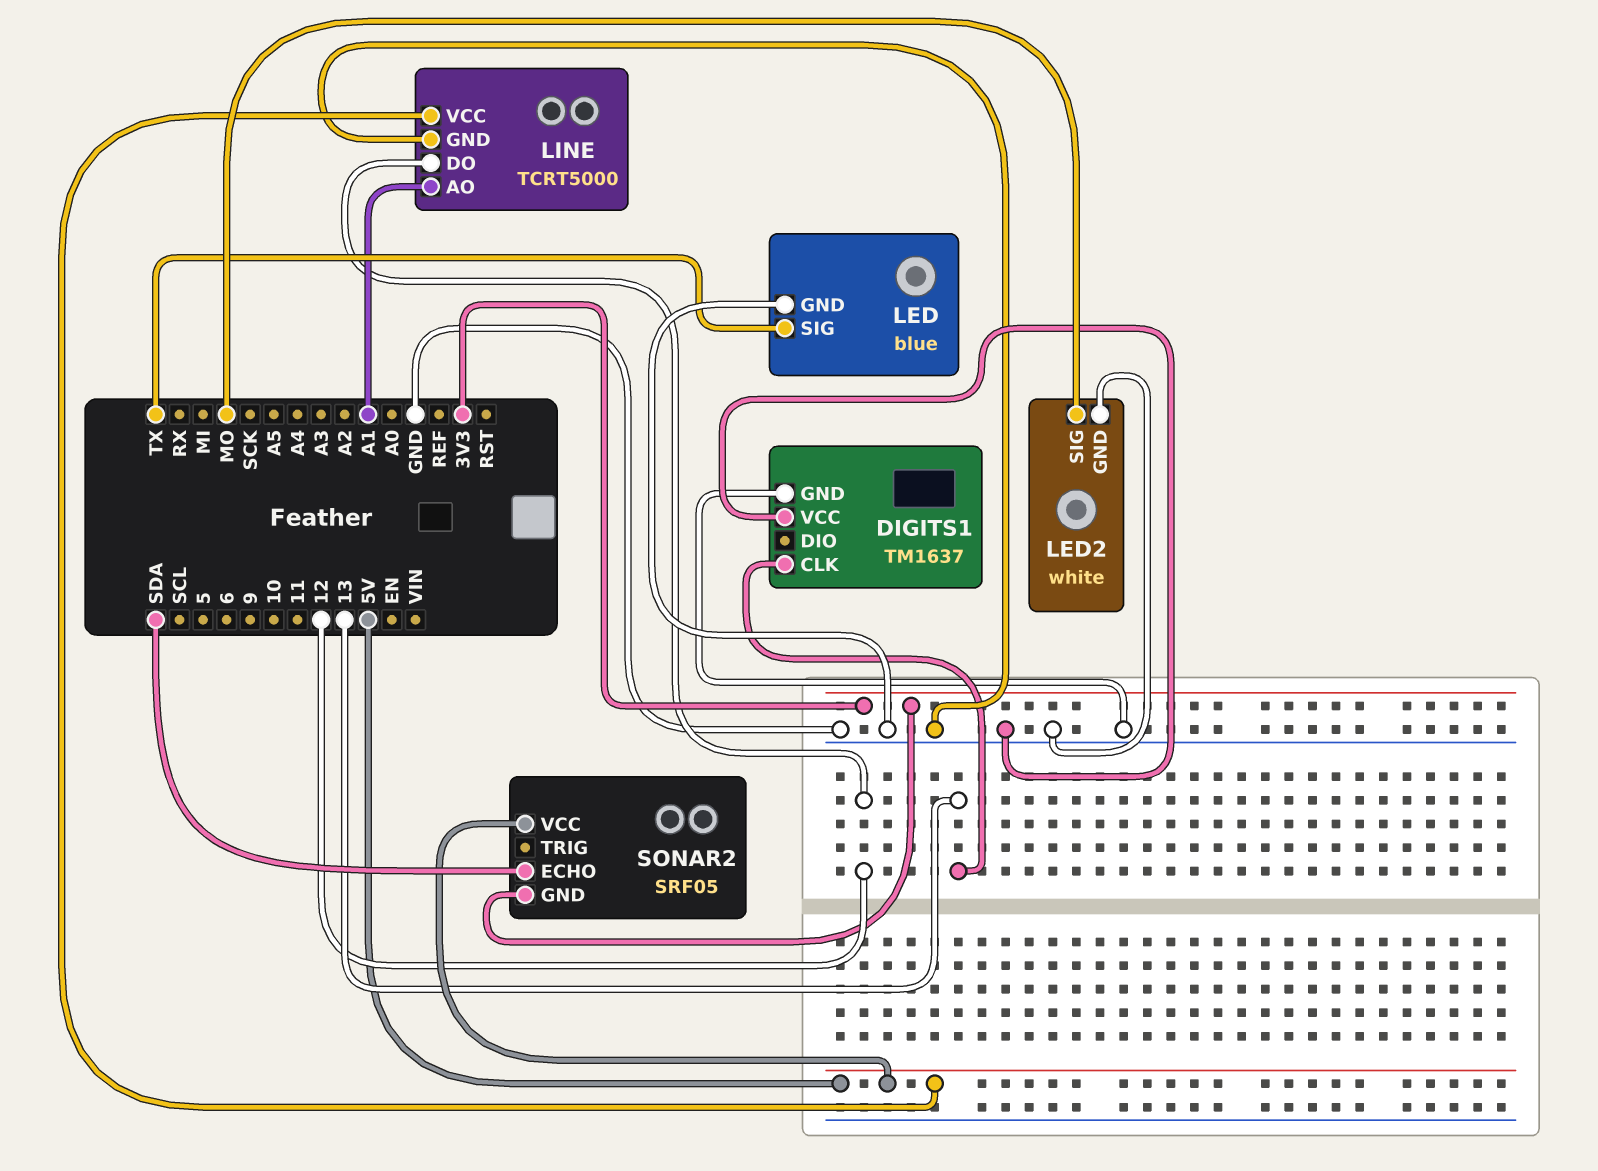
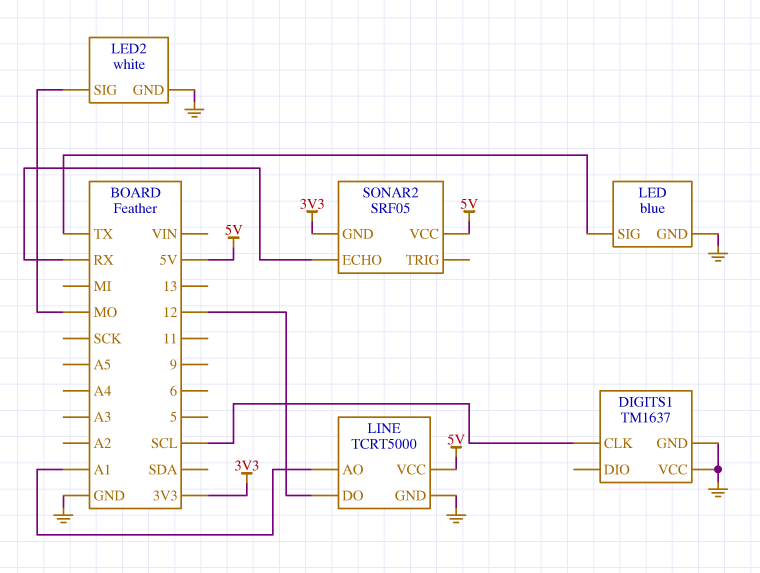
DIGITS1 pin CLK: 13 -> SCL
SONAR2 pin ECHO: SDA -> RX

